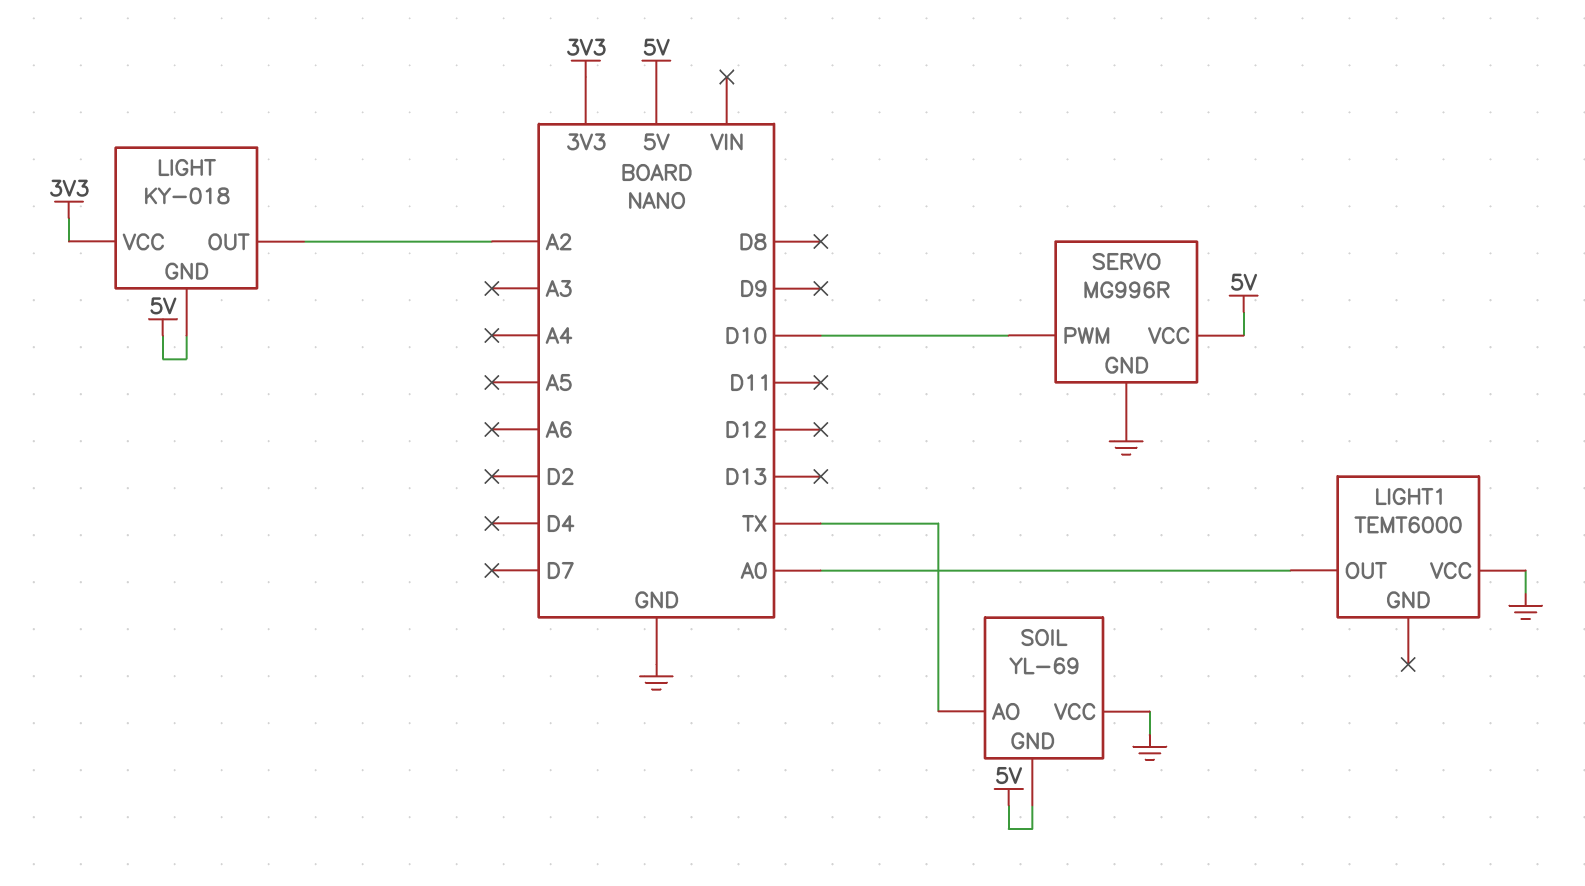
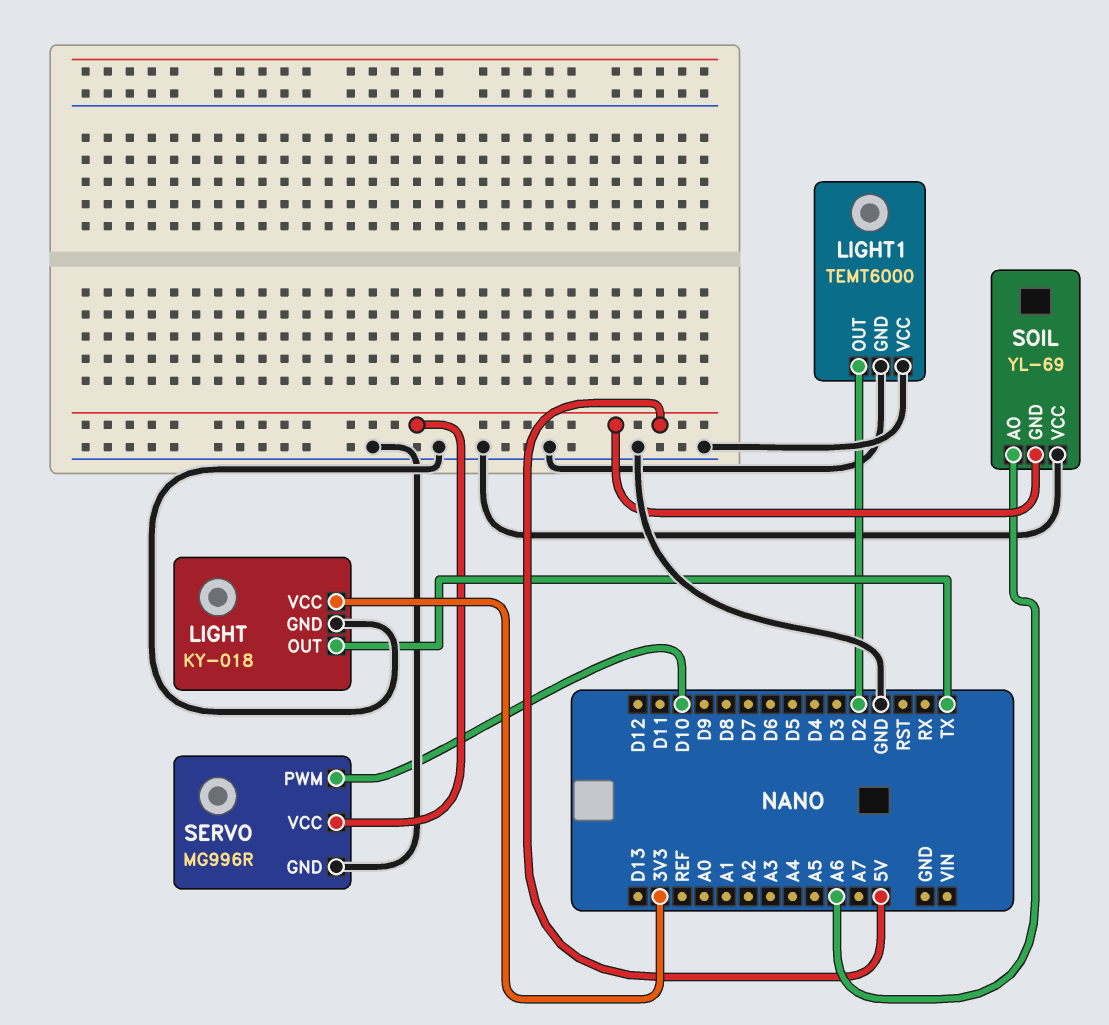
LIGHT pin GND: 5V -> GND
LIGHT pin OUT: A2 -> TX
LIGHT1 pin GND: none -> GND
LIGHT1 pin OUT: A0 -> D2
SOIL pin AO: TX -> A6

